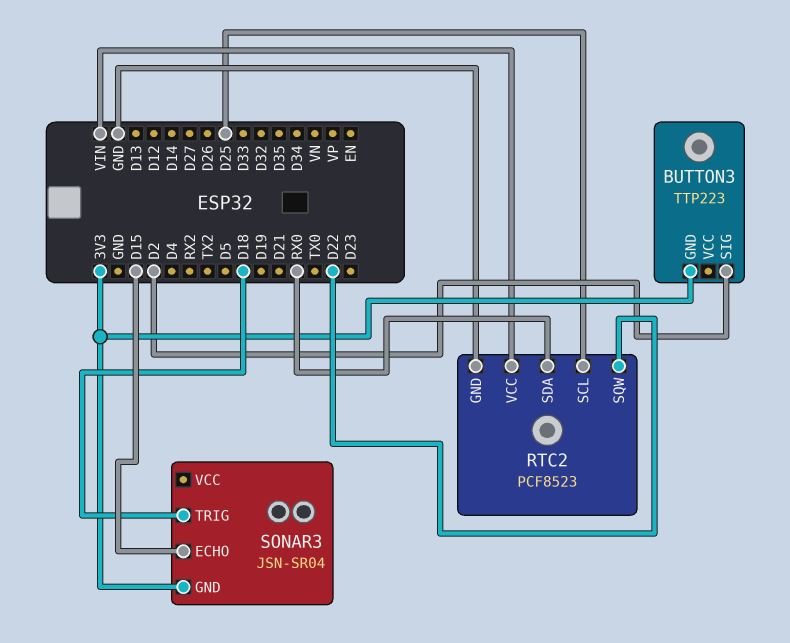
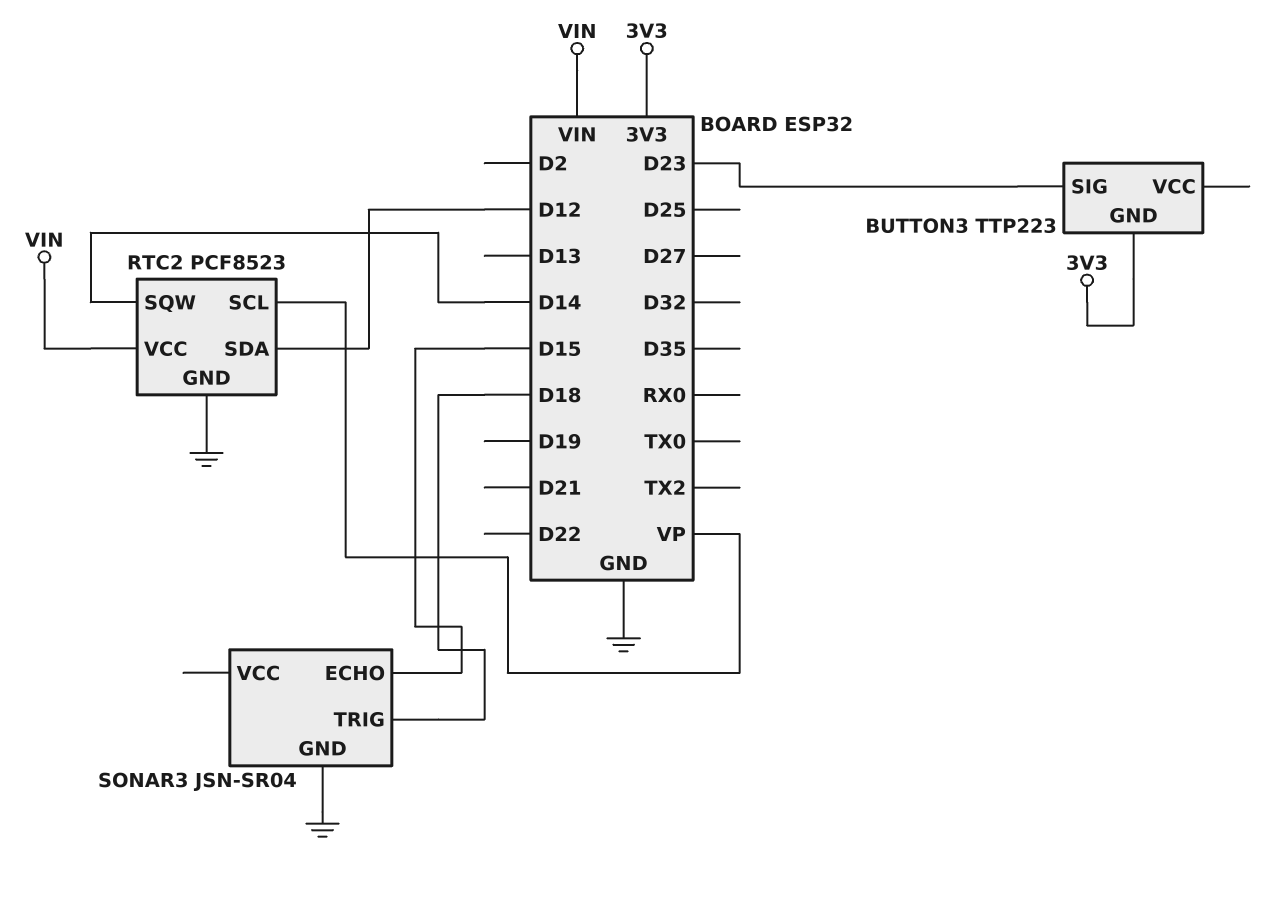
BUTTON3 pin SIG: D2 -> D23
RTC2 pin SCL: D25 -> VP
RTC2 pin SDA: RX0 -> D12
RTC2 pin SQW: D22 -> D14
SONAR3 pin GND: 3V3 -> GND

